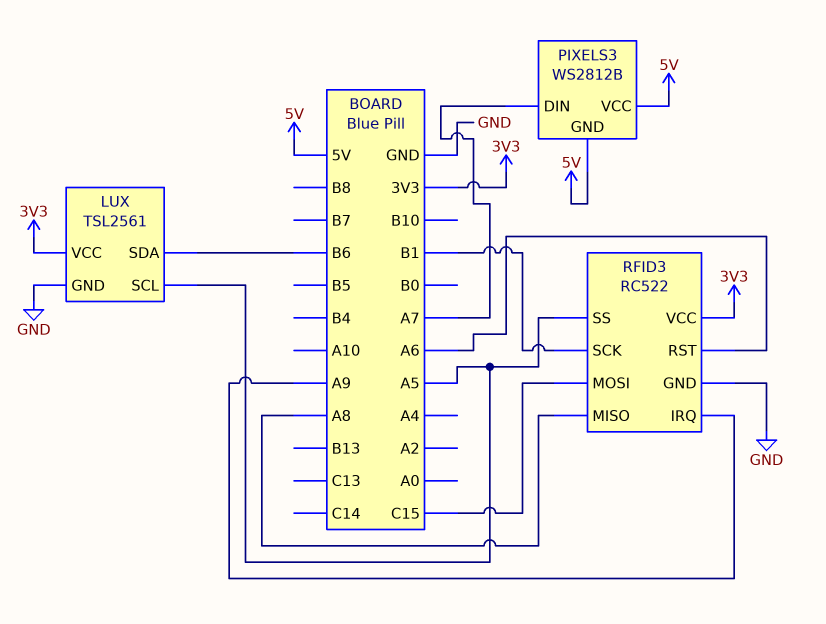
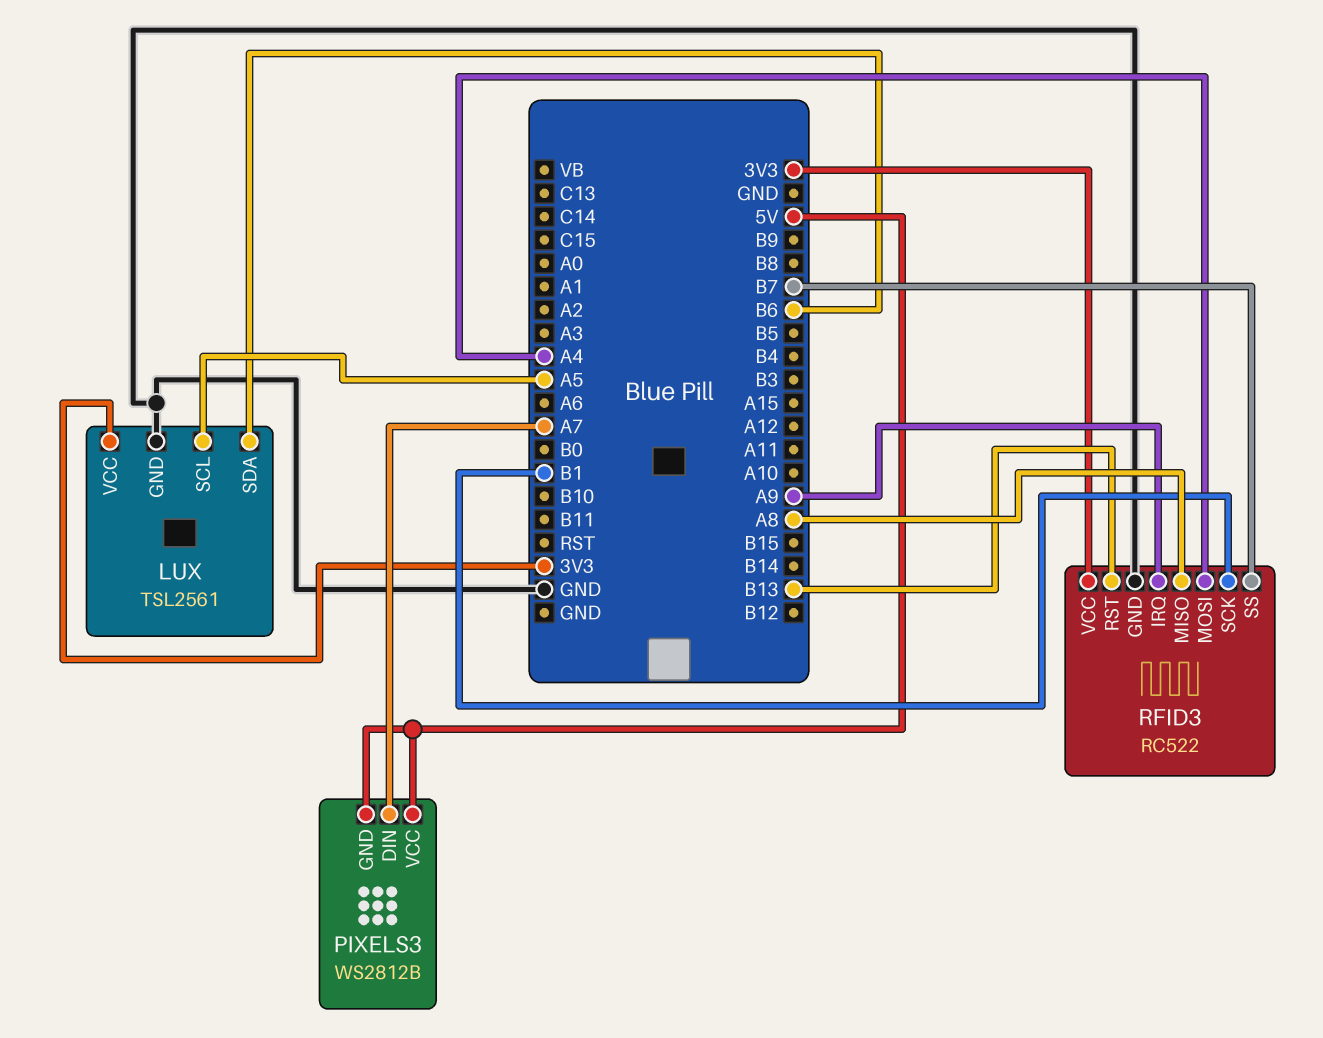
RFID3 pin MOSI: C15 -> A4
RFID3 pin RST: A6 -> B13
RFID3 pin SS: A5 -> B7

